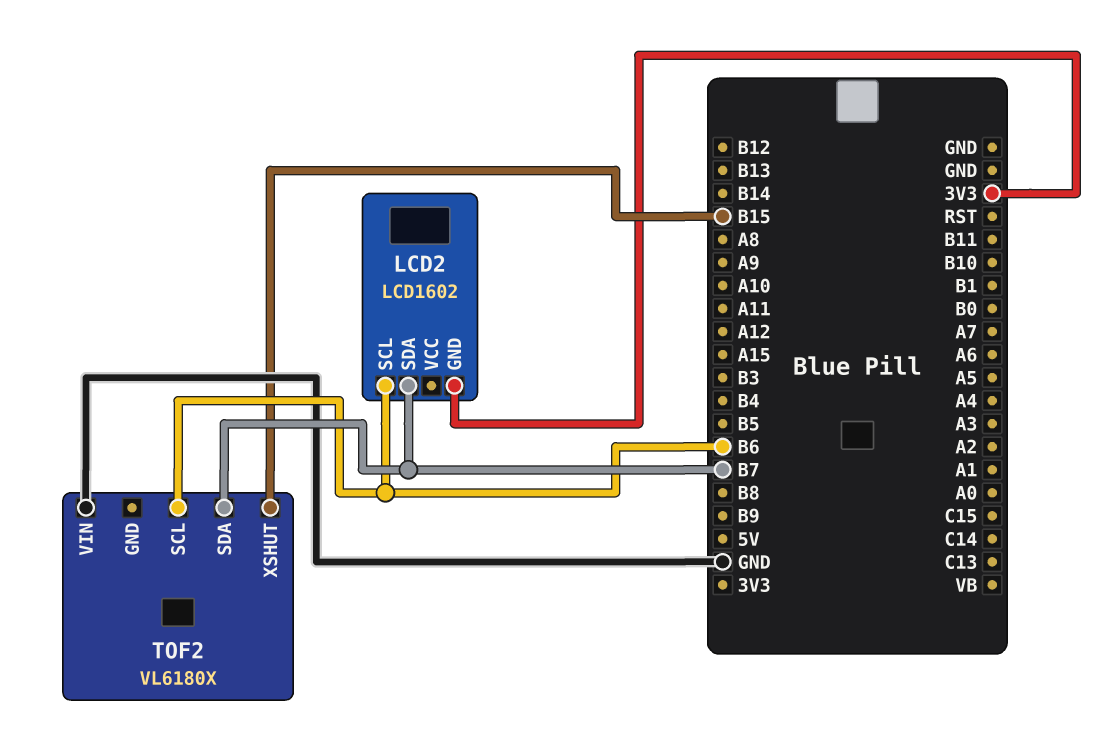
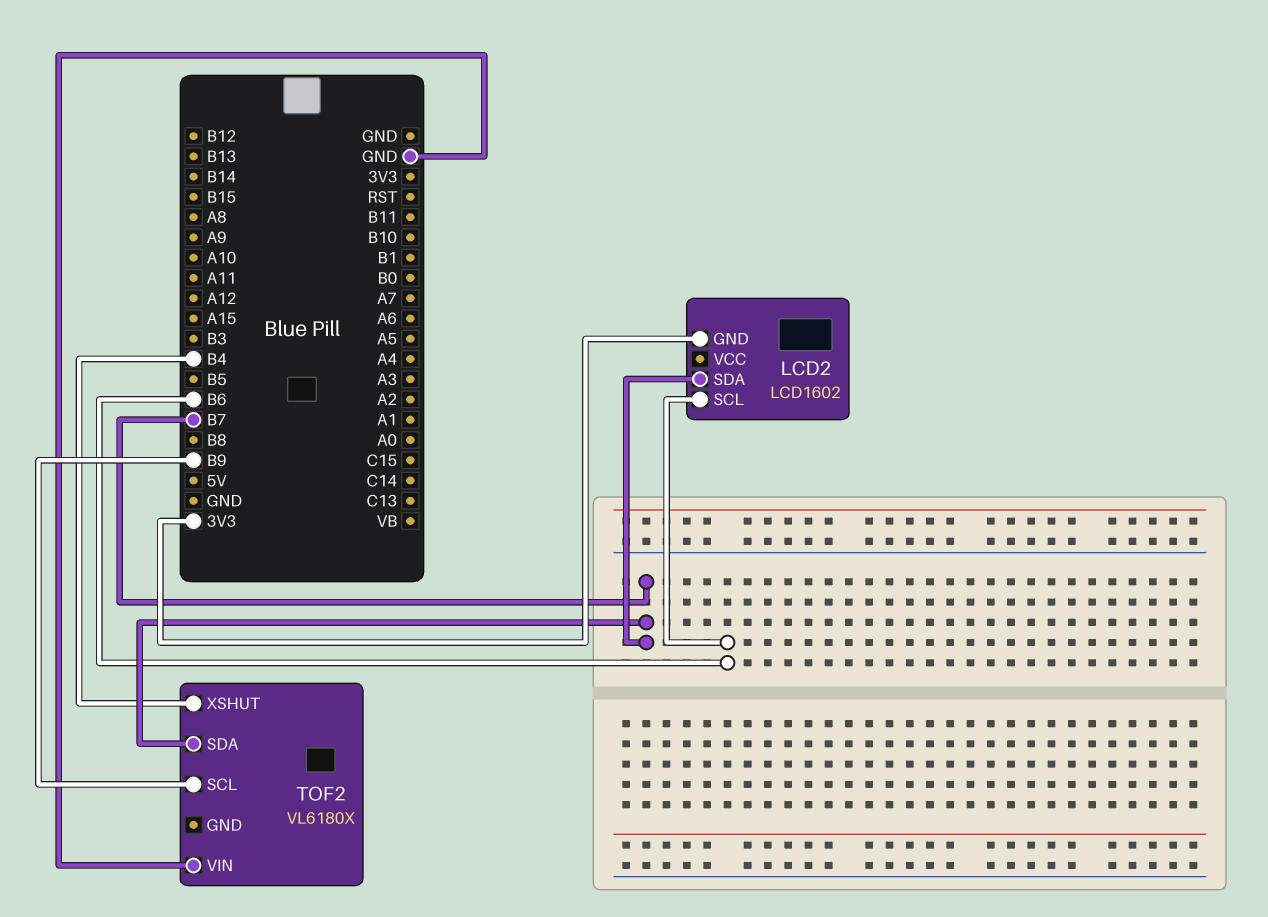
TOF2 pin SCL: B6 -> B9
TOF2 pin XSHUT: B15 -> B4

